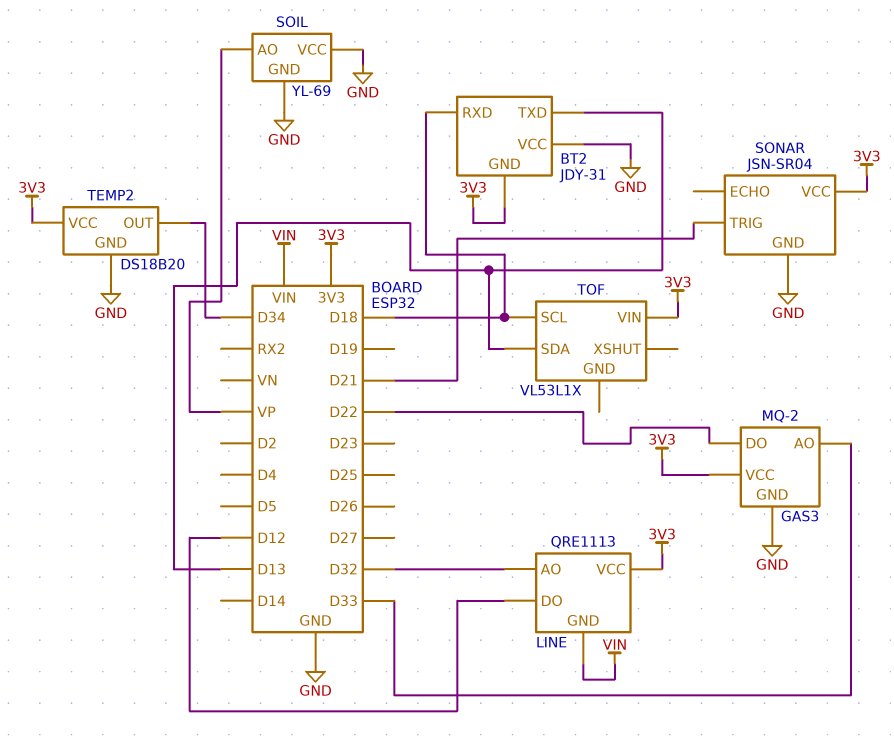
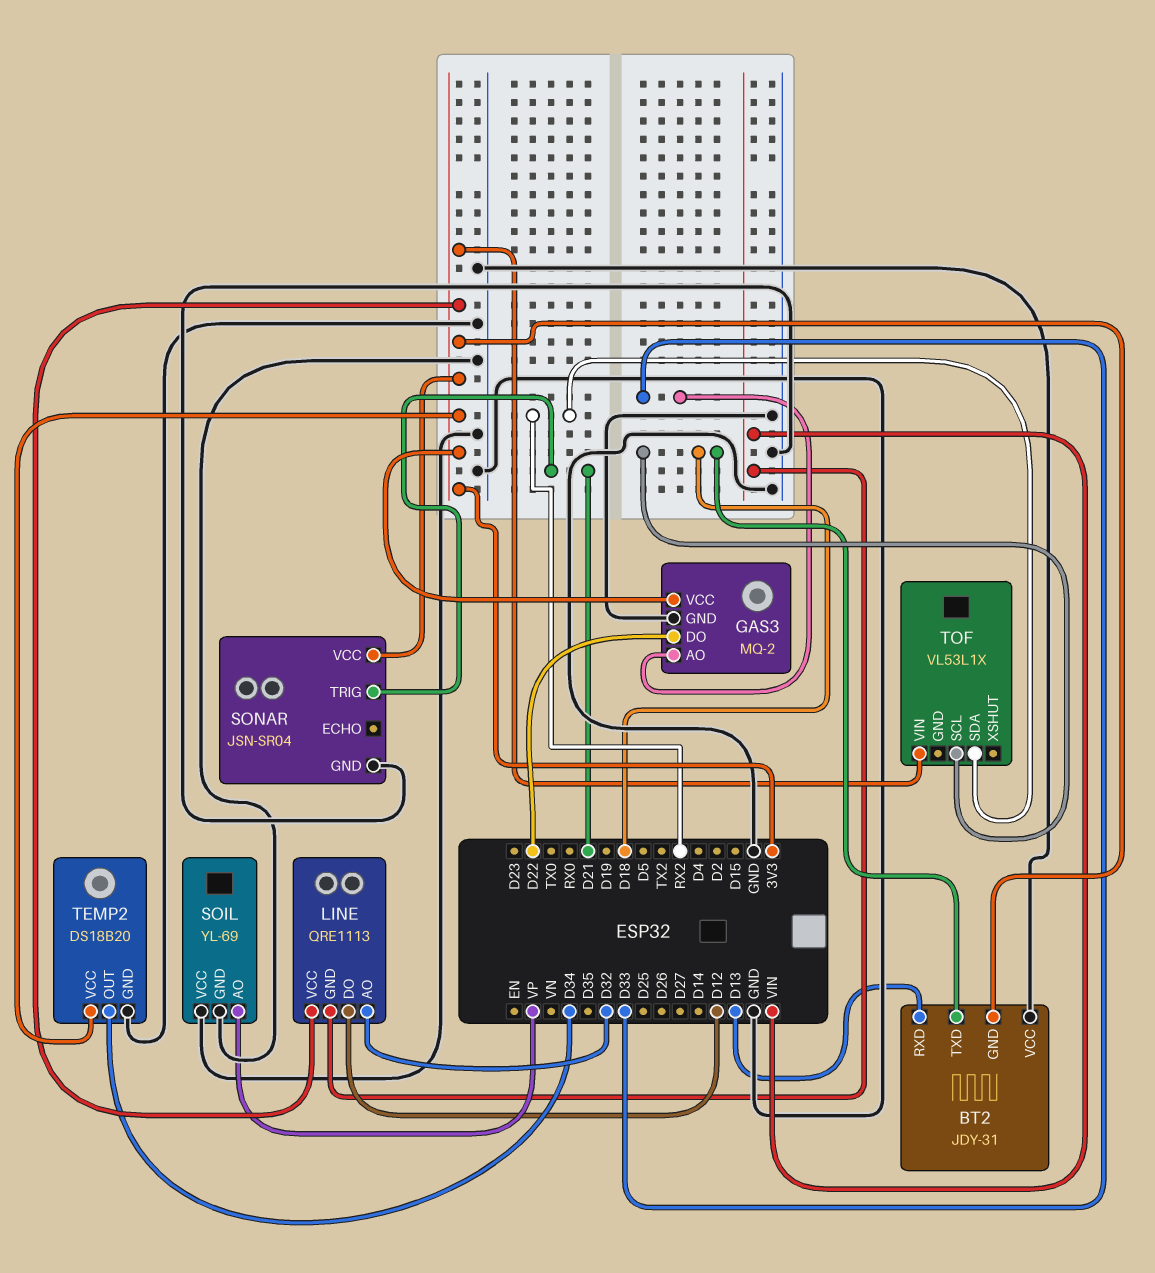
BT2 pin RXD: D18 -> D13
BT2 pin TXD: D13 -> D18
TOF pin SDA: D13 -> RX2

